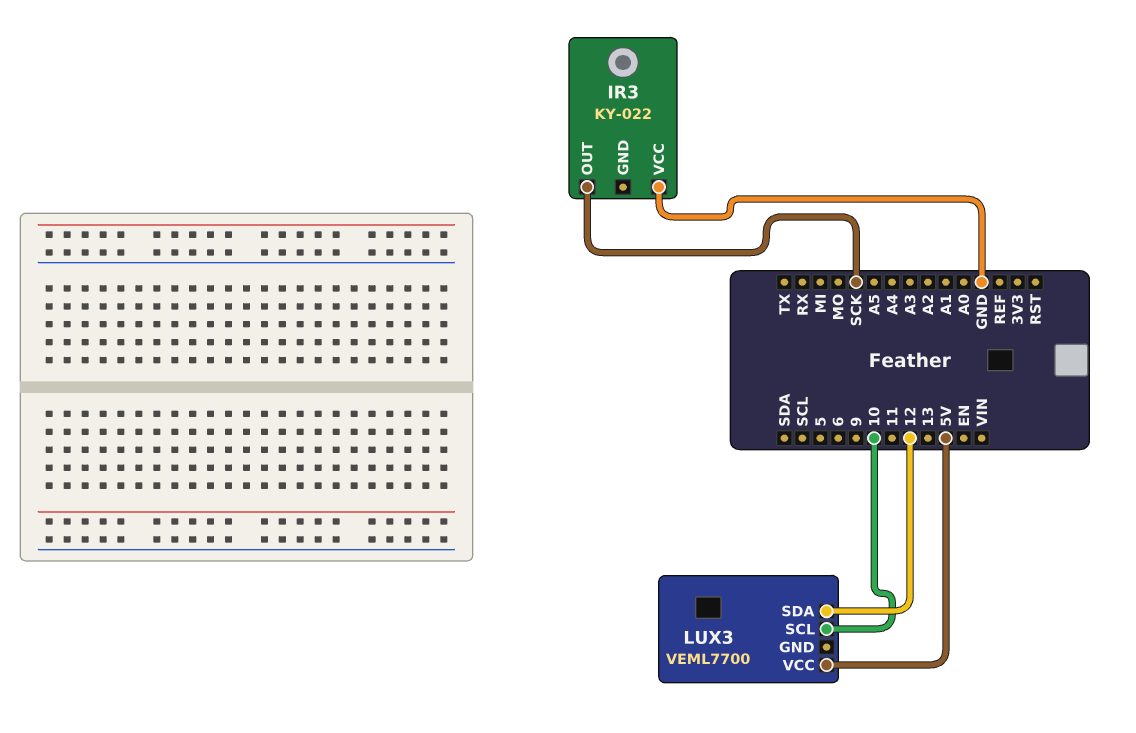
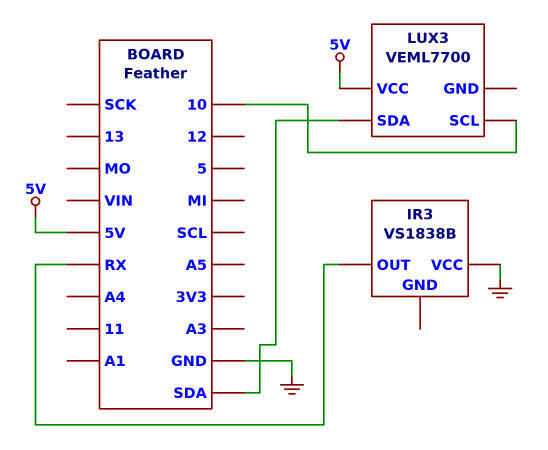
IR3: KY-022 -> VS1838B
IR3 pin OUT: SCK -> RX
LUX3 pin SDA: 12 -> SDA

